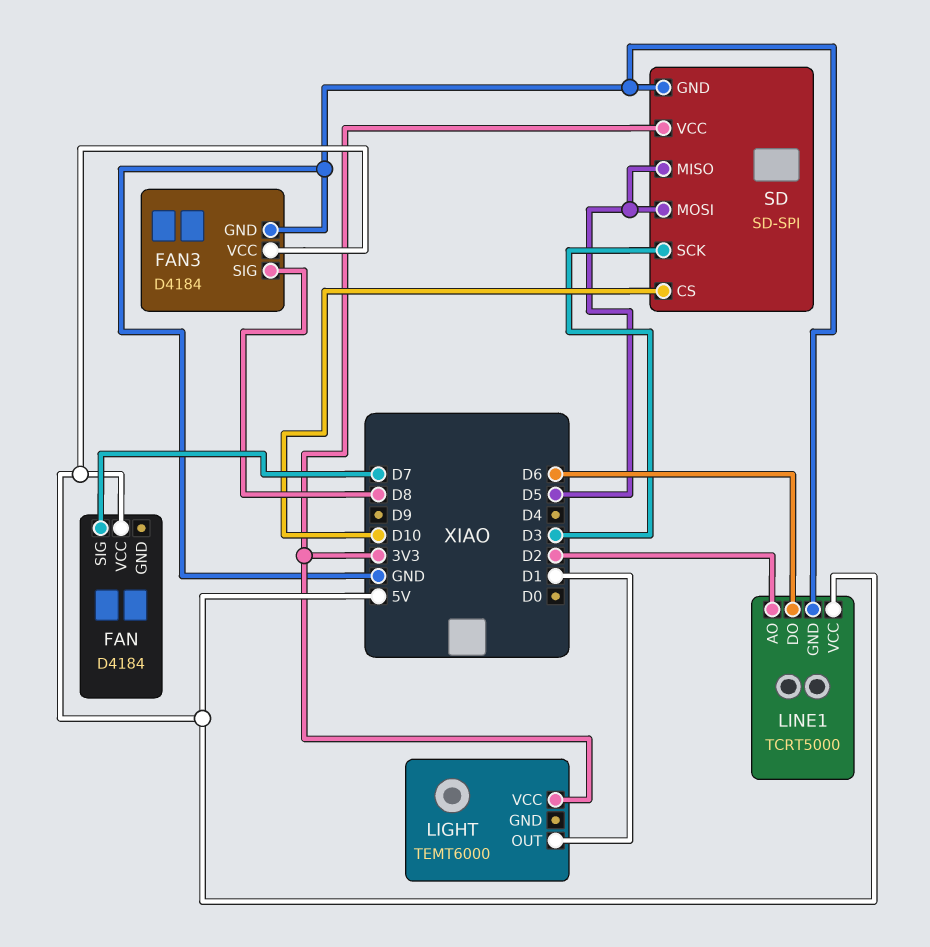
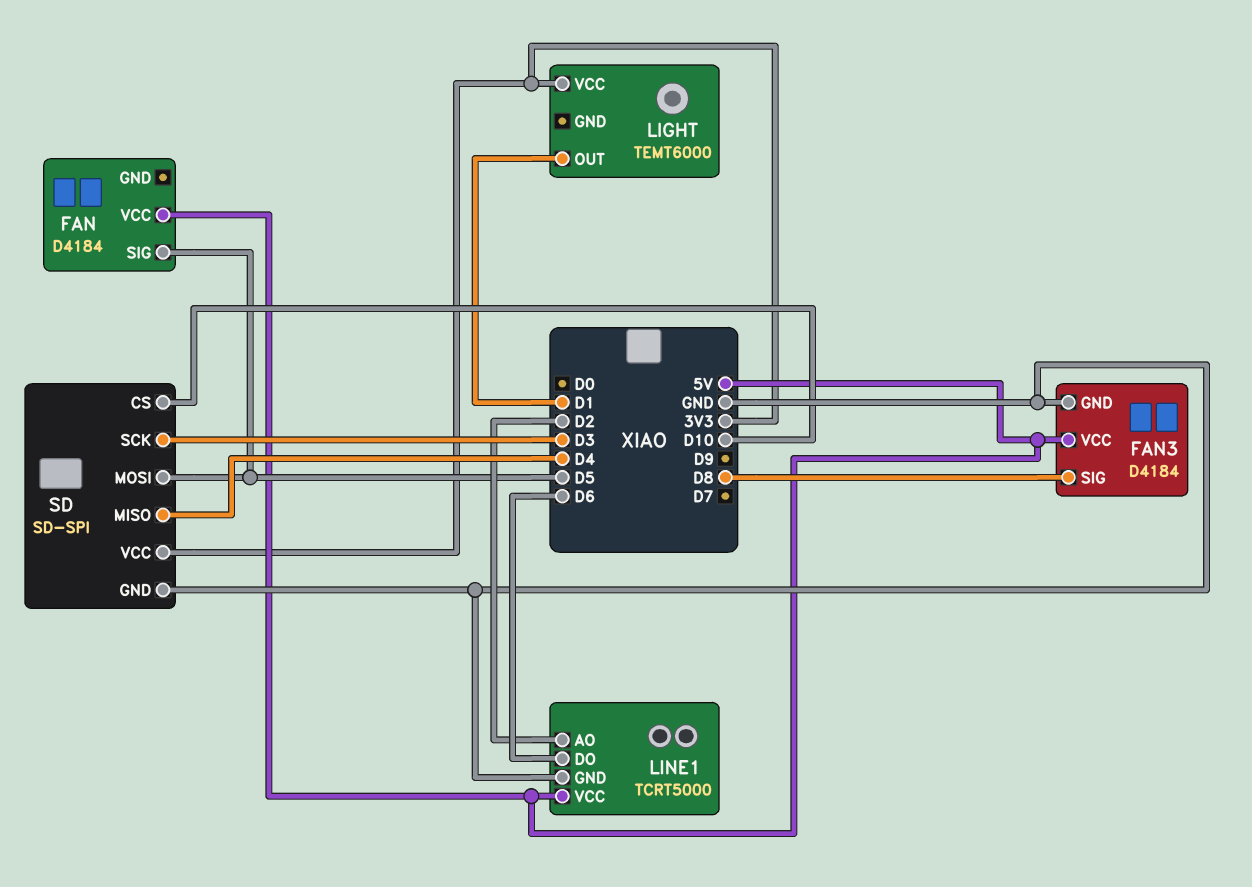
FAN pin SIG: D7 -> D5
SD pin MISO: D5 -> D4

